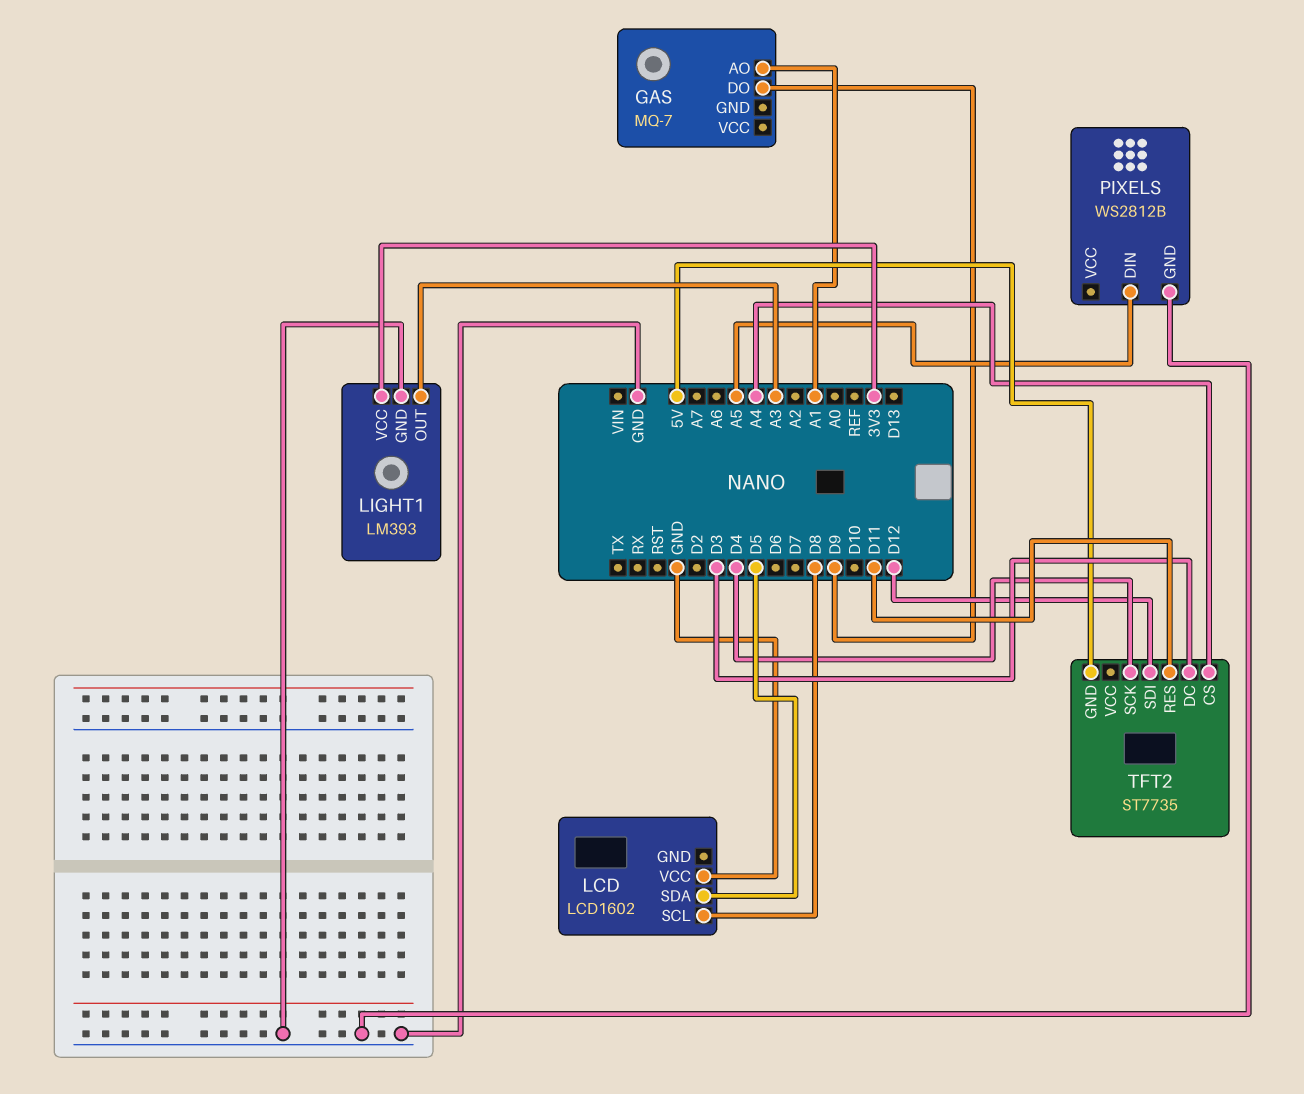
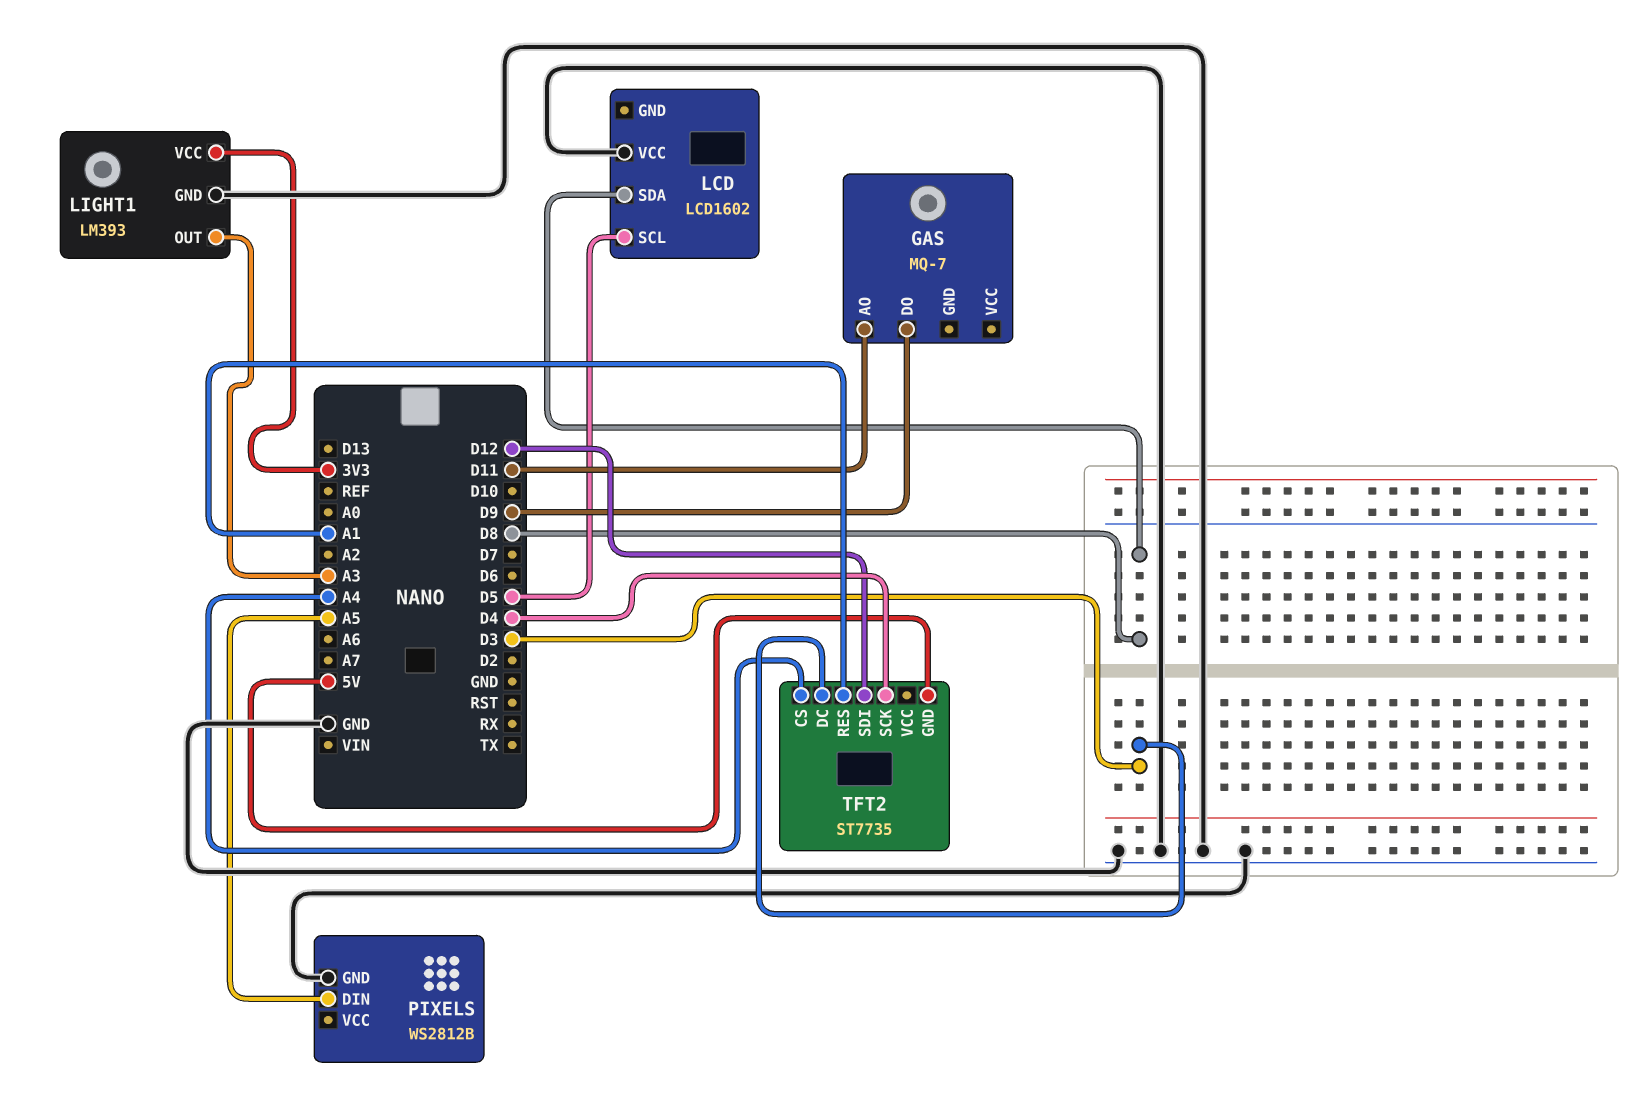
GAS pin AO: A1 -> D11
LCD pin SCL: D8 -> D5
LCD pin SDA: D5 -> D8
TFT2 pin RES: D11 -> A1

